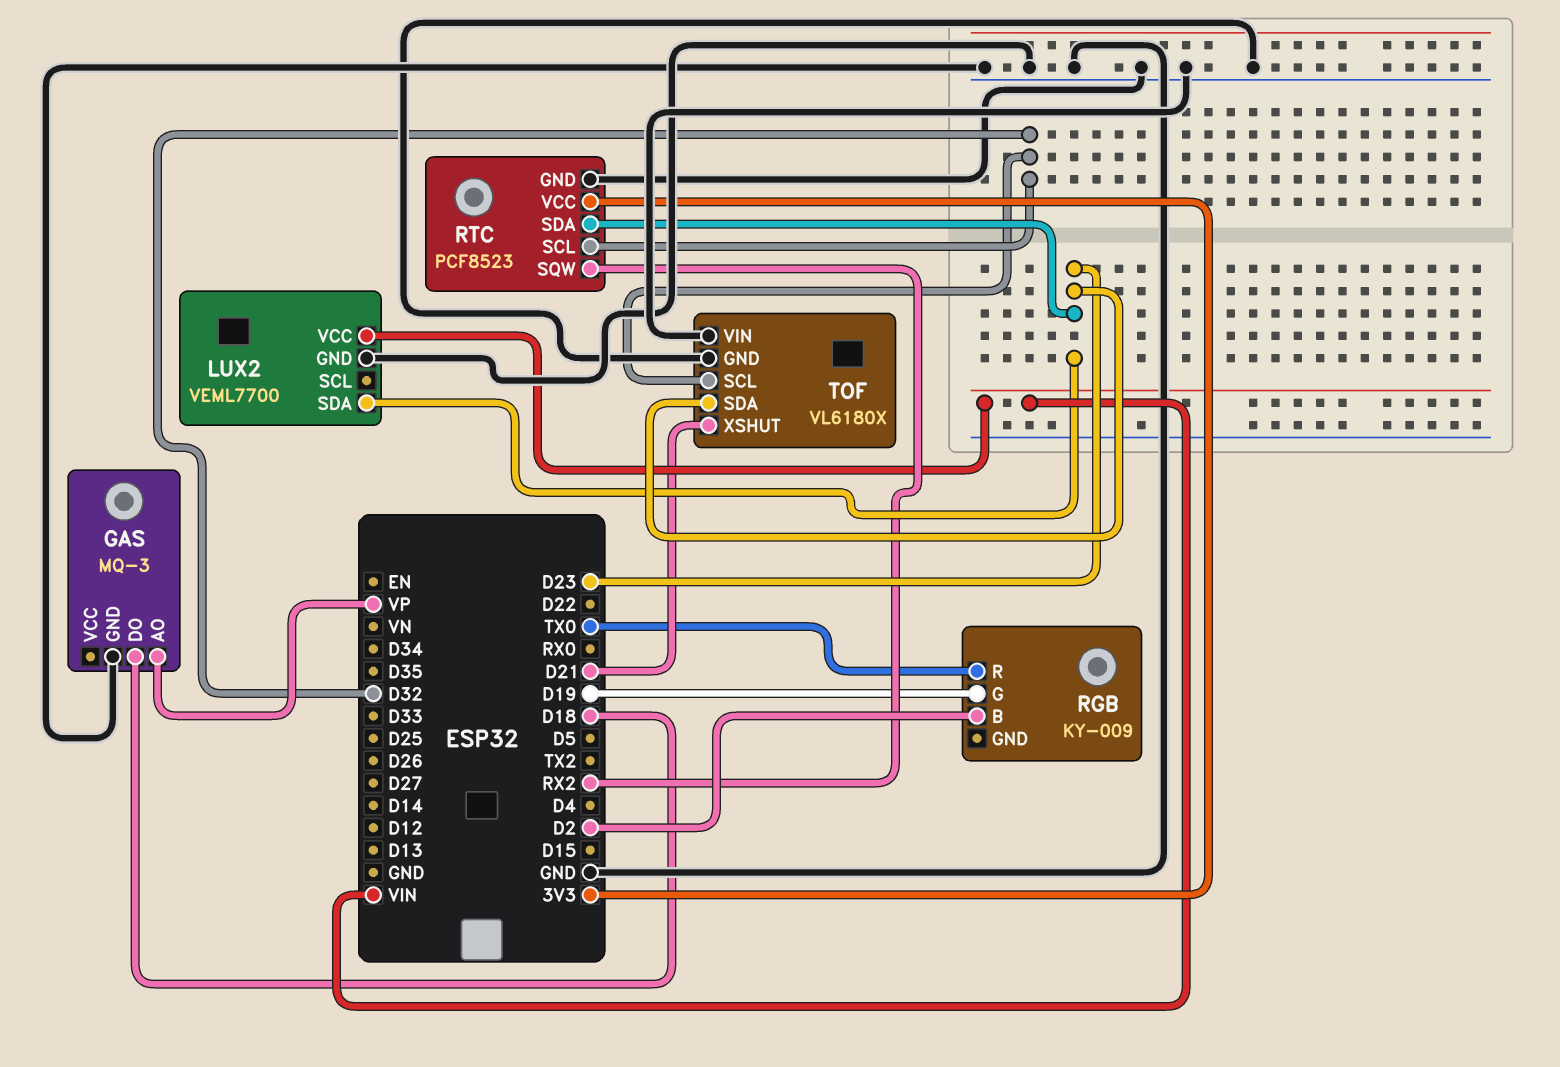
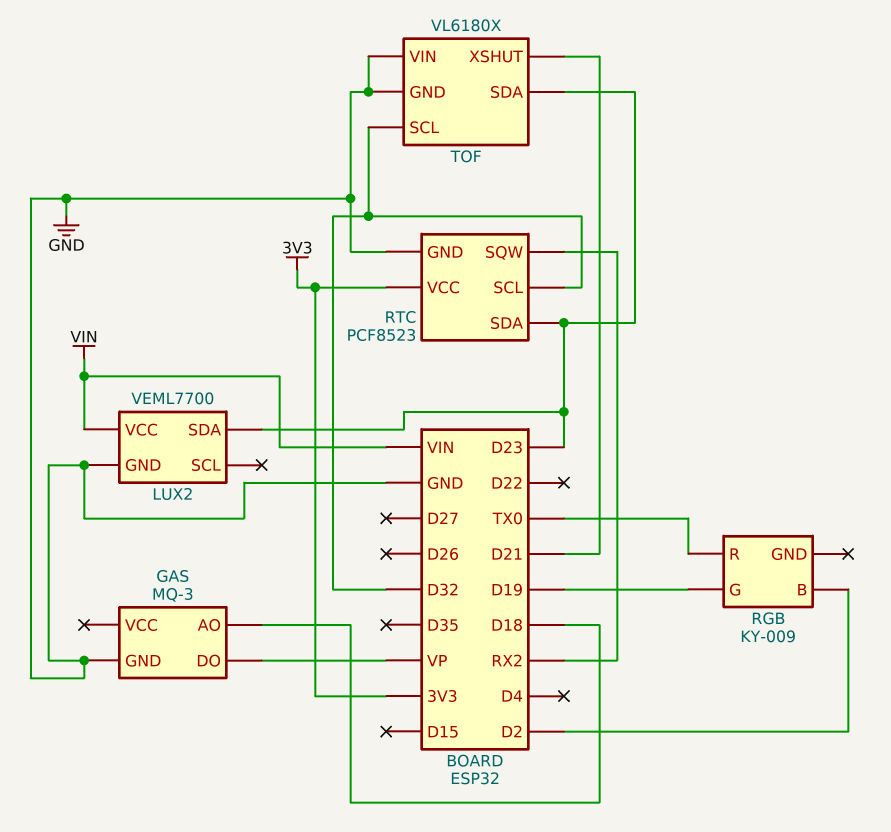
GAS pin AO: VP -> D18
GAS pin DO: D18 -> VP

